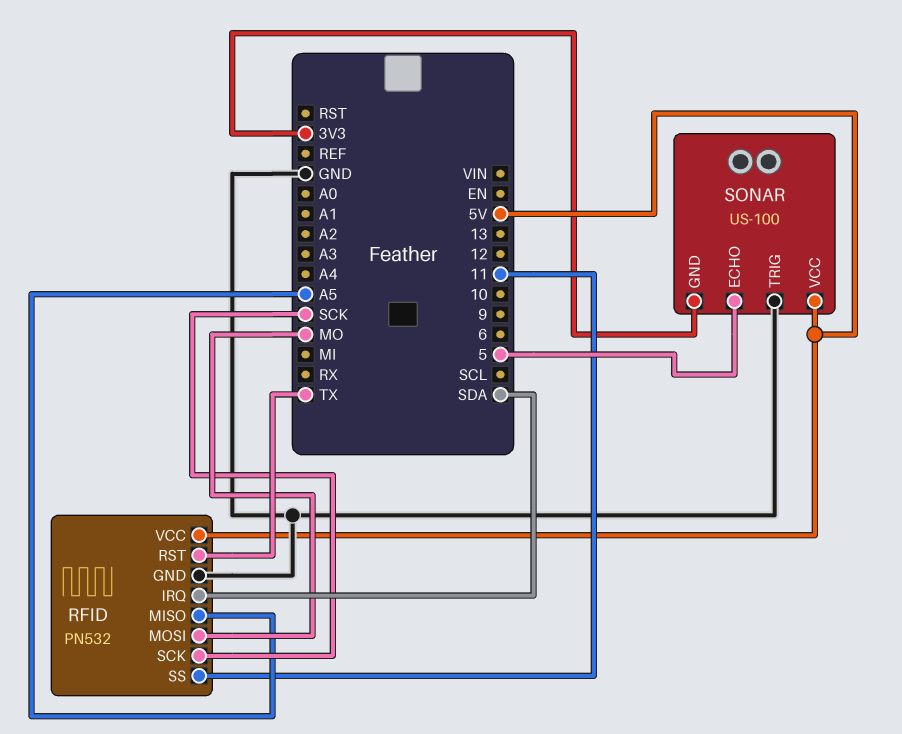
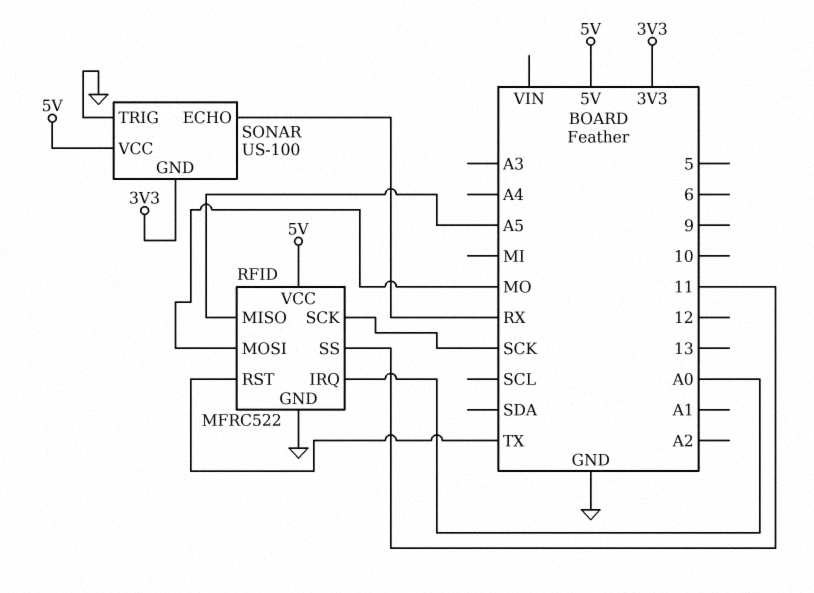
RFID: PN532 -> MFRC522
RFID pin IRQ: SDA -> A0
SONAR pin ECHO: 5 -> RX

